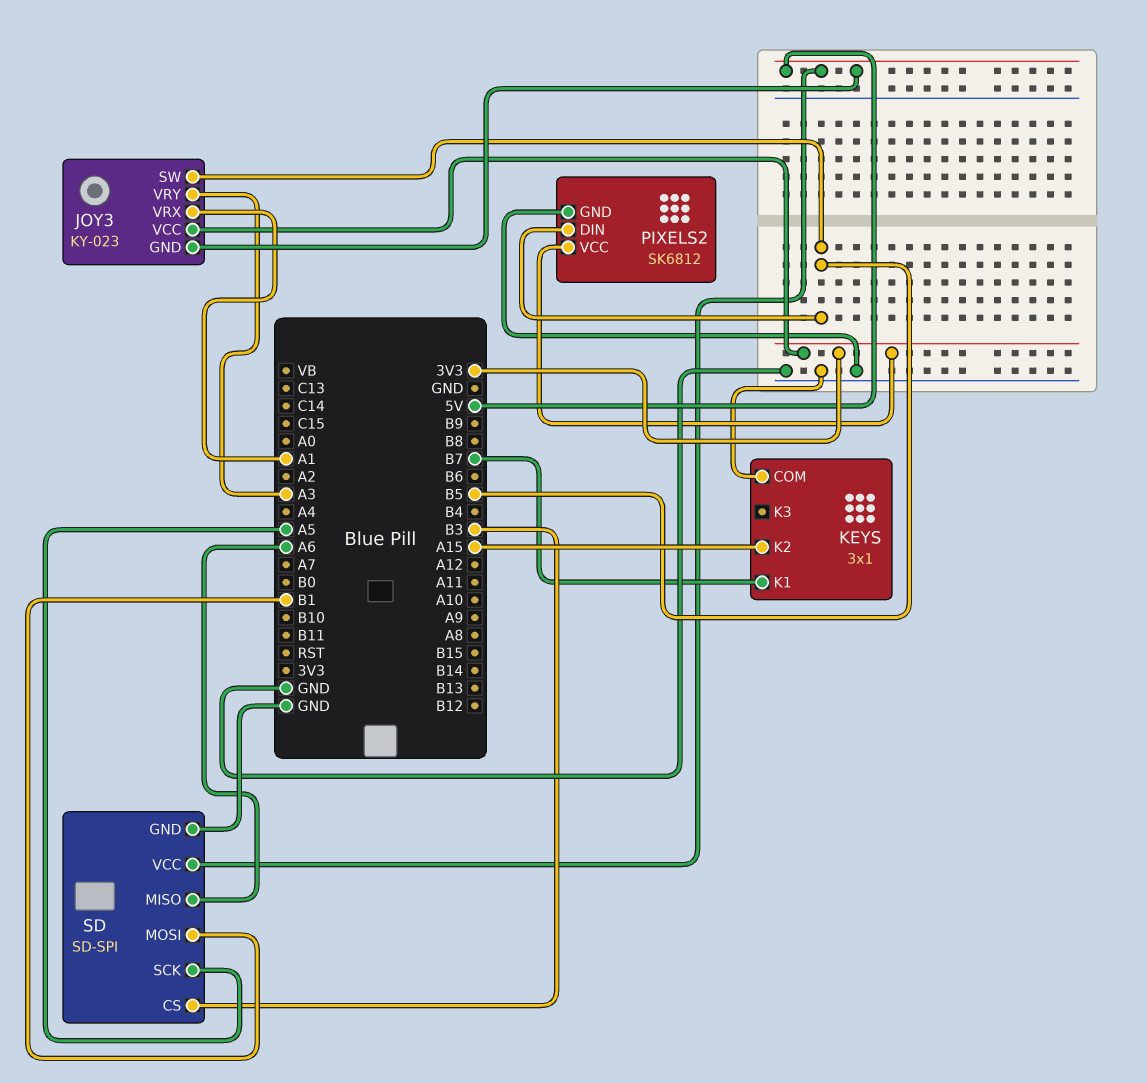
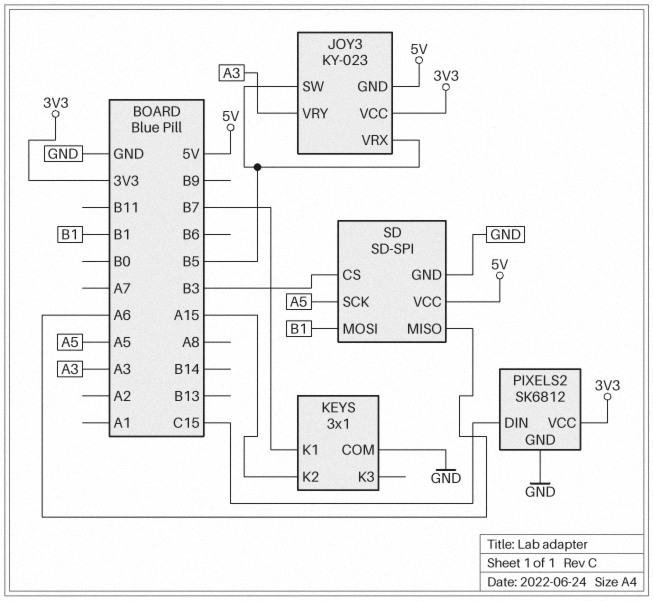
JOY3 pin VRX: A1 -> B5
PIXELS2 pin DIN: B5 -> C15

